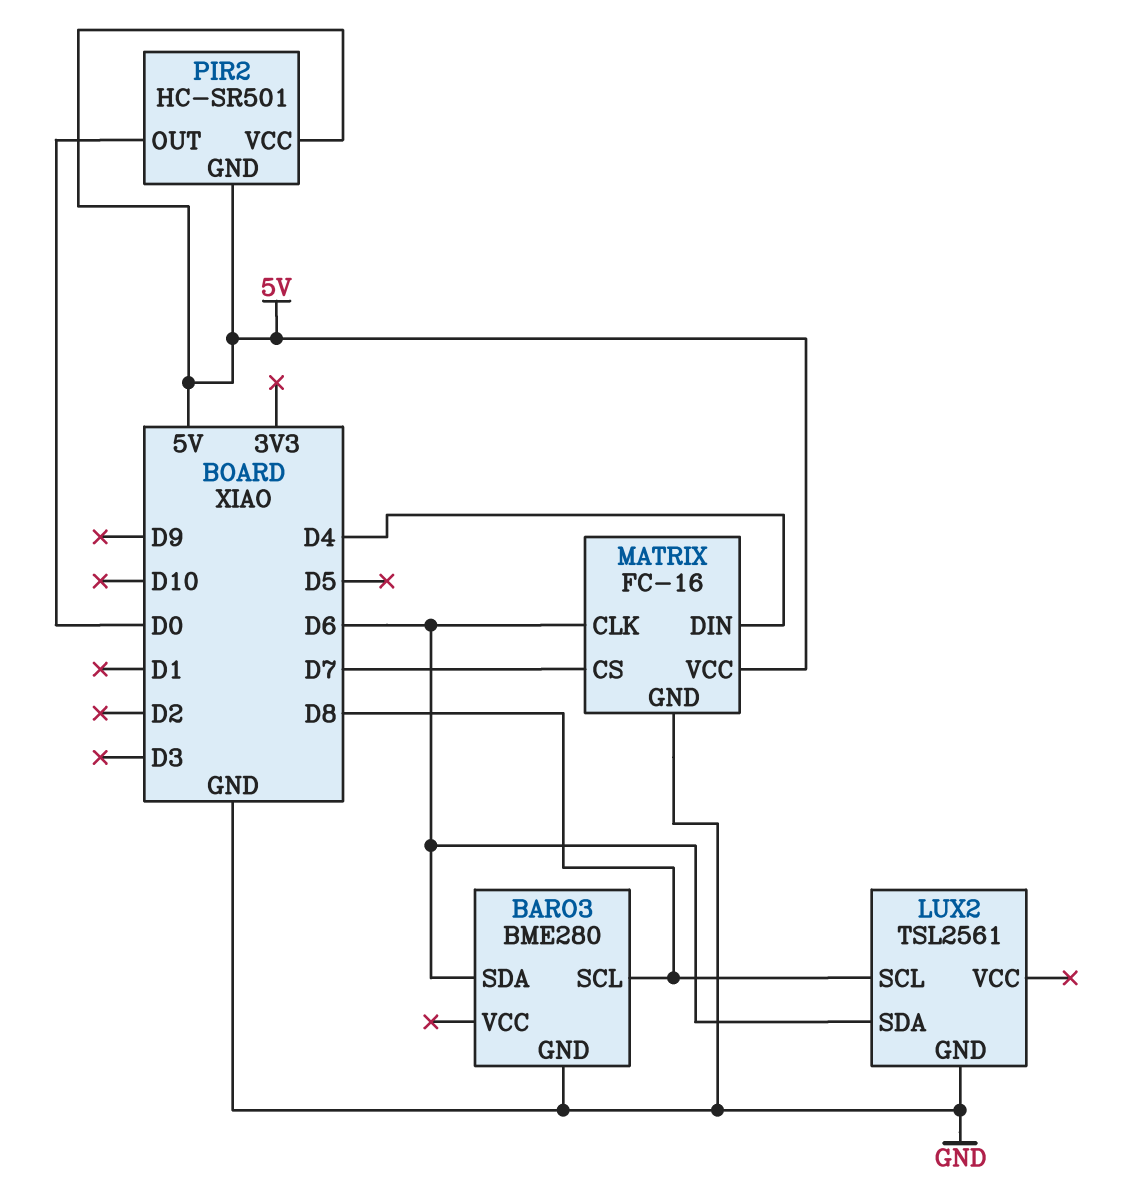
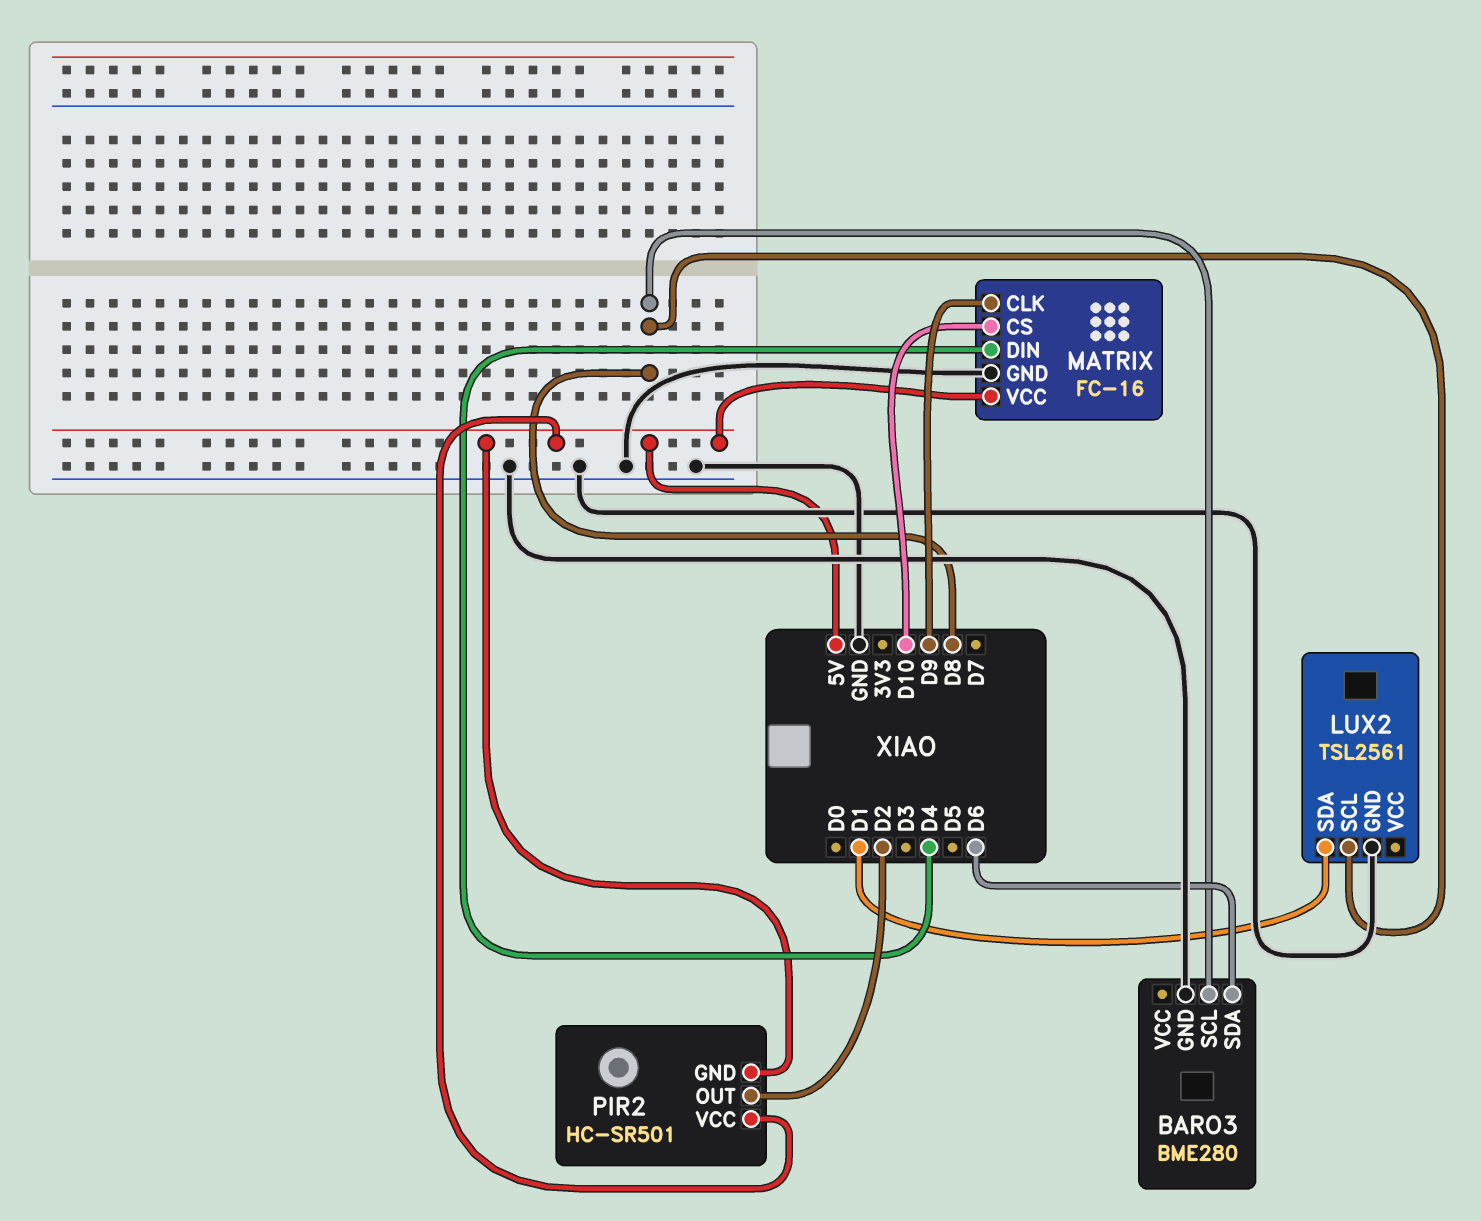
LUX2 pin SDA: D6 -> D1
MATRIX pin CLK: D6 -> D9
MATRIX pin CS: D7 -> D10
PIR2 pin OUT: D0 -> D2

